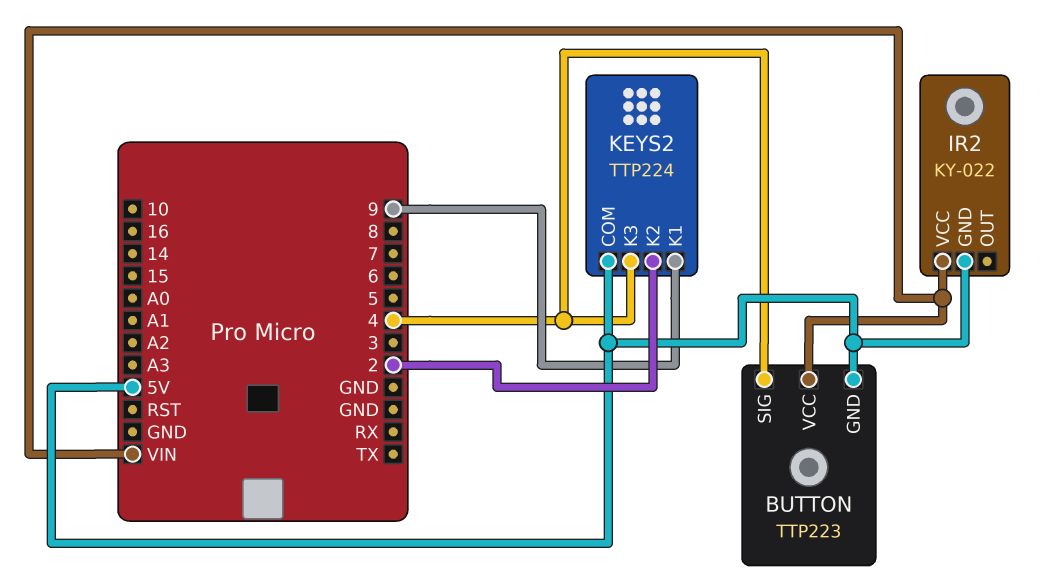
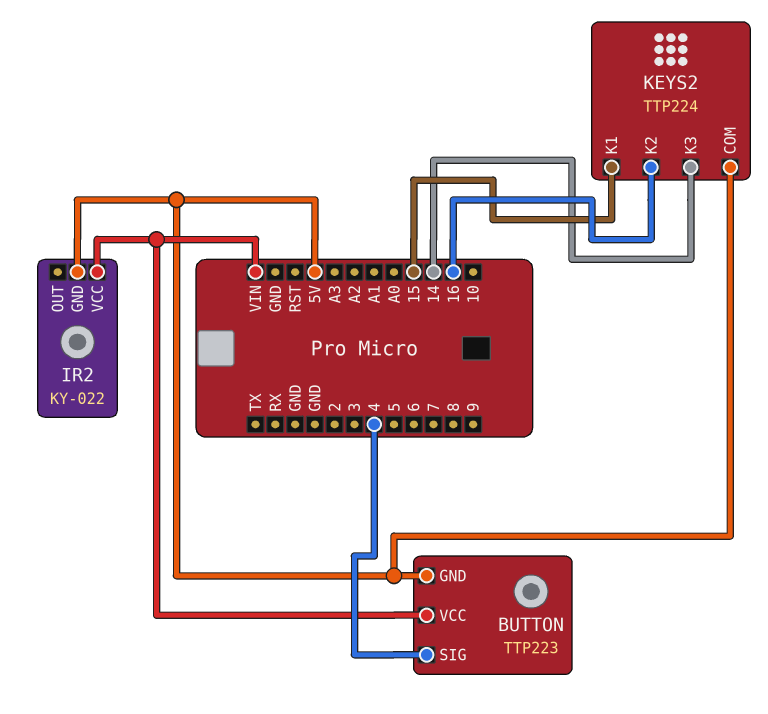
KEYS2 pin K1: 9 -> 15
KEYS2 pin K2: 2 -> 16
KEYS2 pin K3: 4 -> 14

